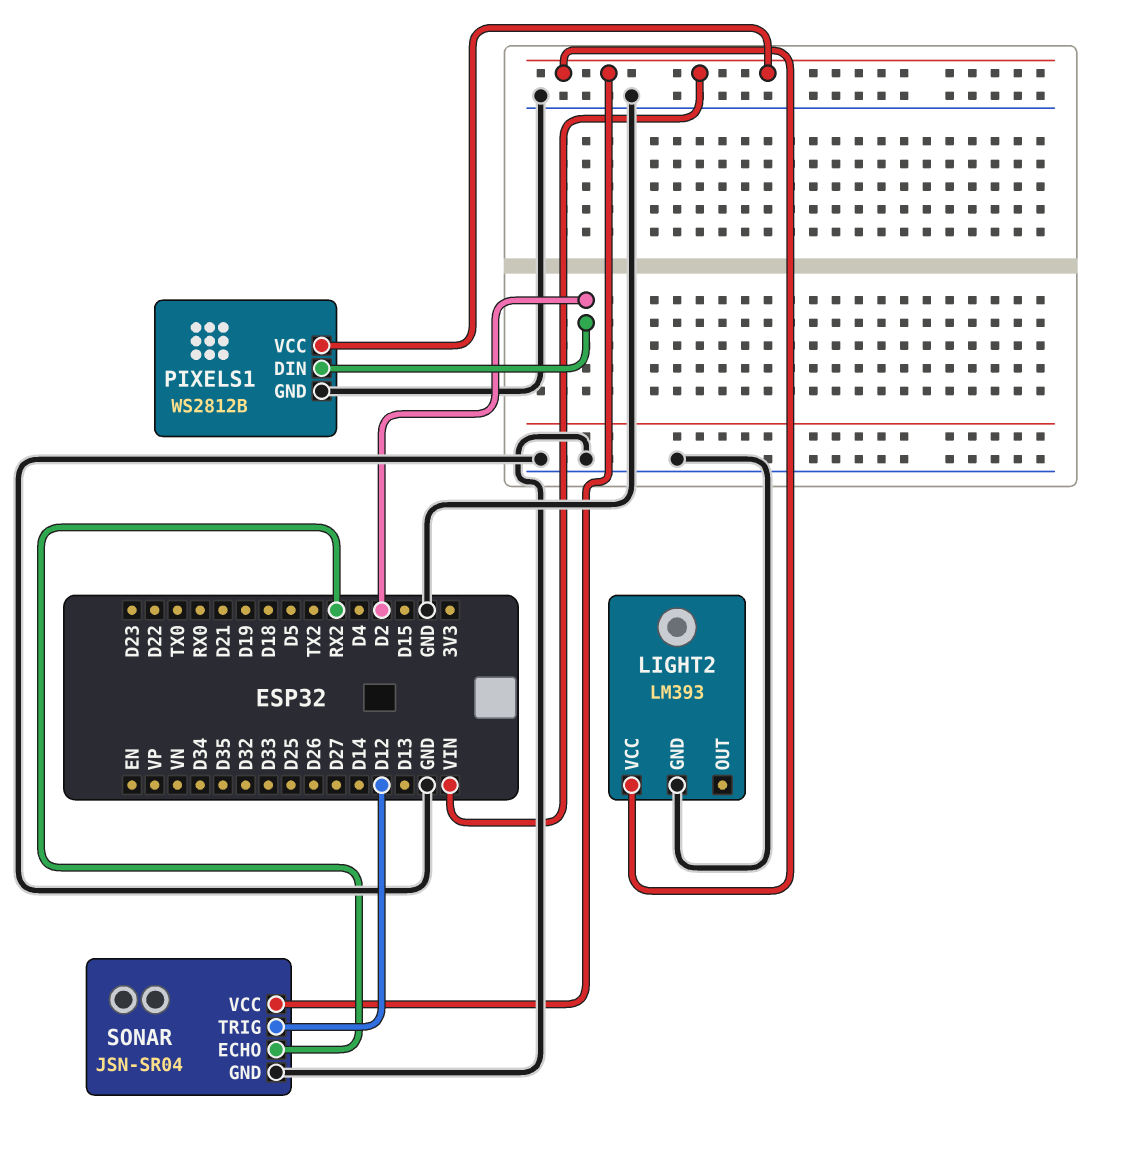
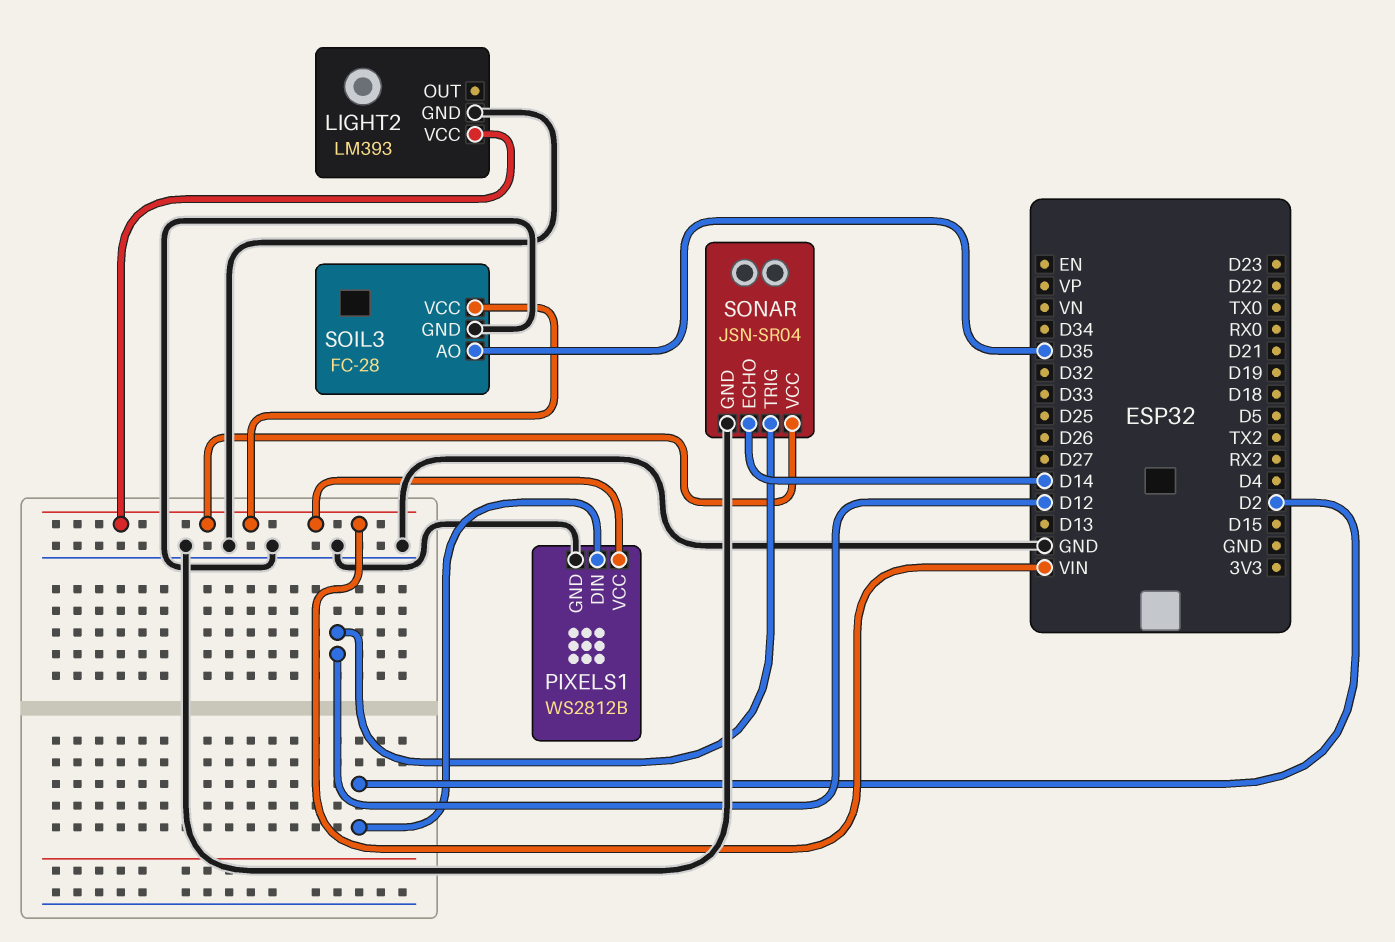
SOIL3: none -> FC-28
SOIL3 pin AO: none -> D35
SOIL3 pin GND: none -> GND
SOIL3 pin VCC: none -> VIN
SONAR pin ECHO: RX2 -> D14

